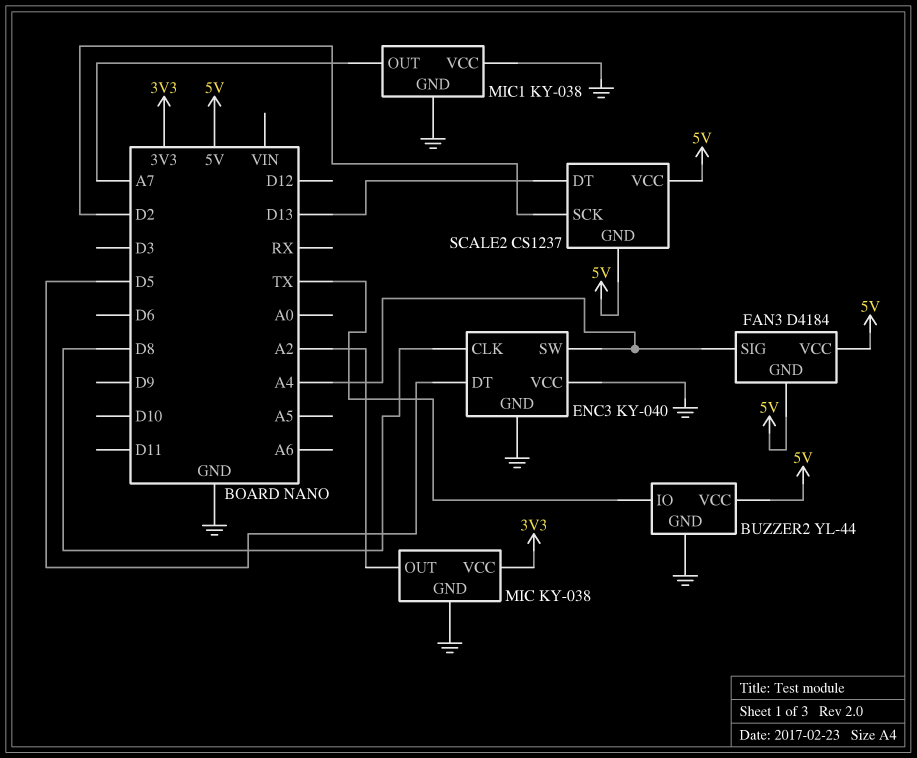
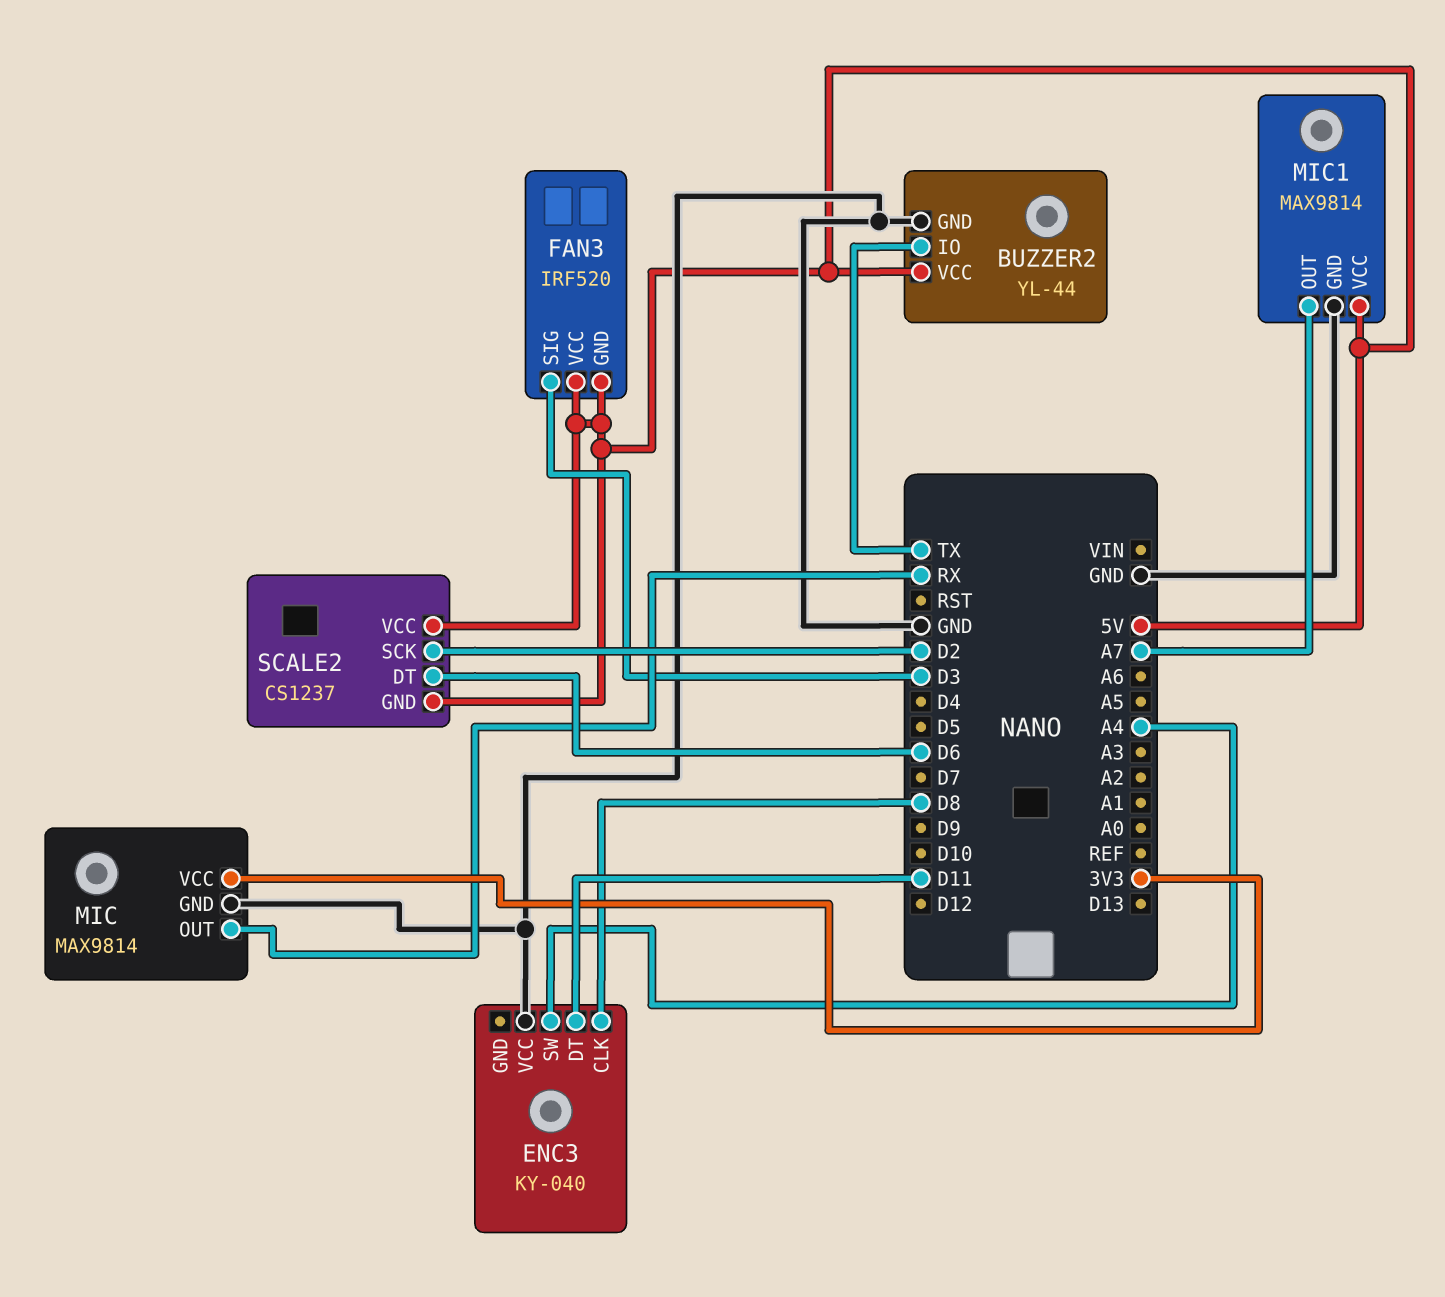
ENC3 pin DT: D5 -> D11
ENC3 pin GND: GND -> none
FAN3: D4184 -> IRF520
FAN3 pin SIG: A4 -> D3
MIC: KY-038 -> MAX9814
MIC pin OUT: A2 -> RX
MIC1: KY-038 -> MAX9814
MIC1 pin VCC: GND -> 5V
SCALE2 pin DT: D13 -> D6

